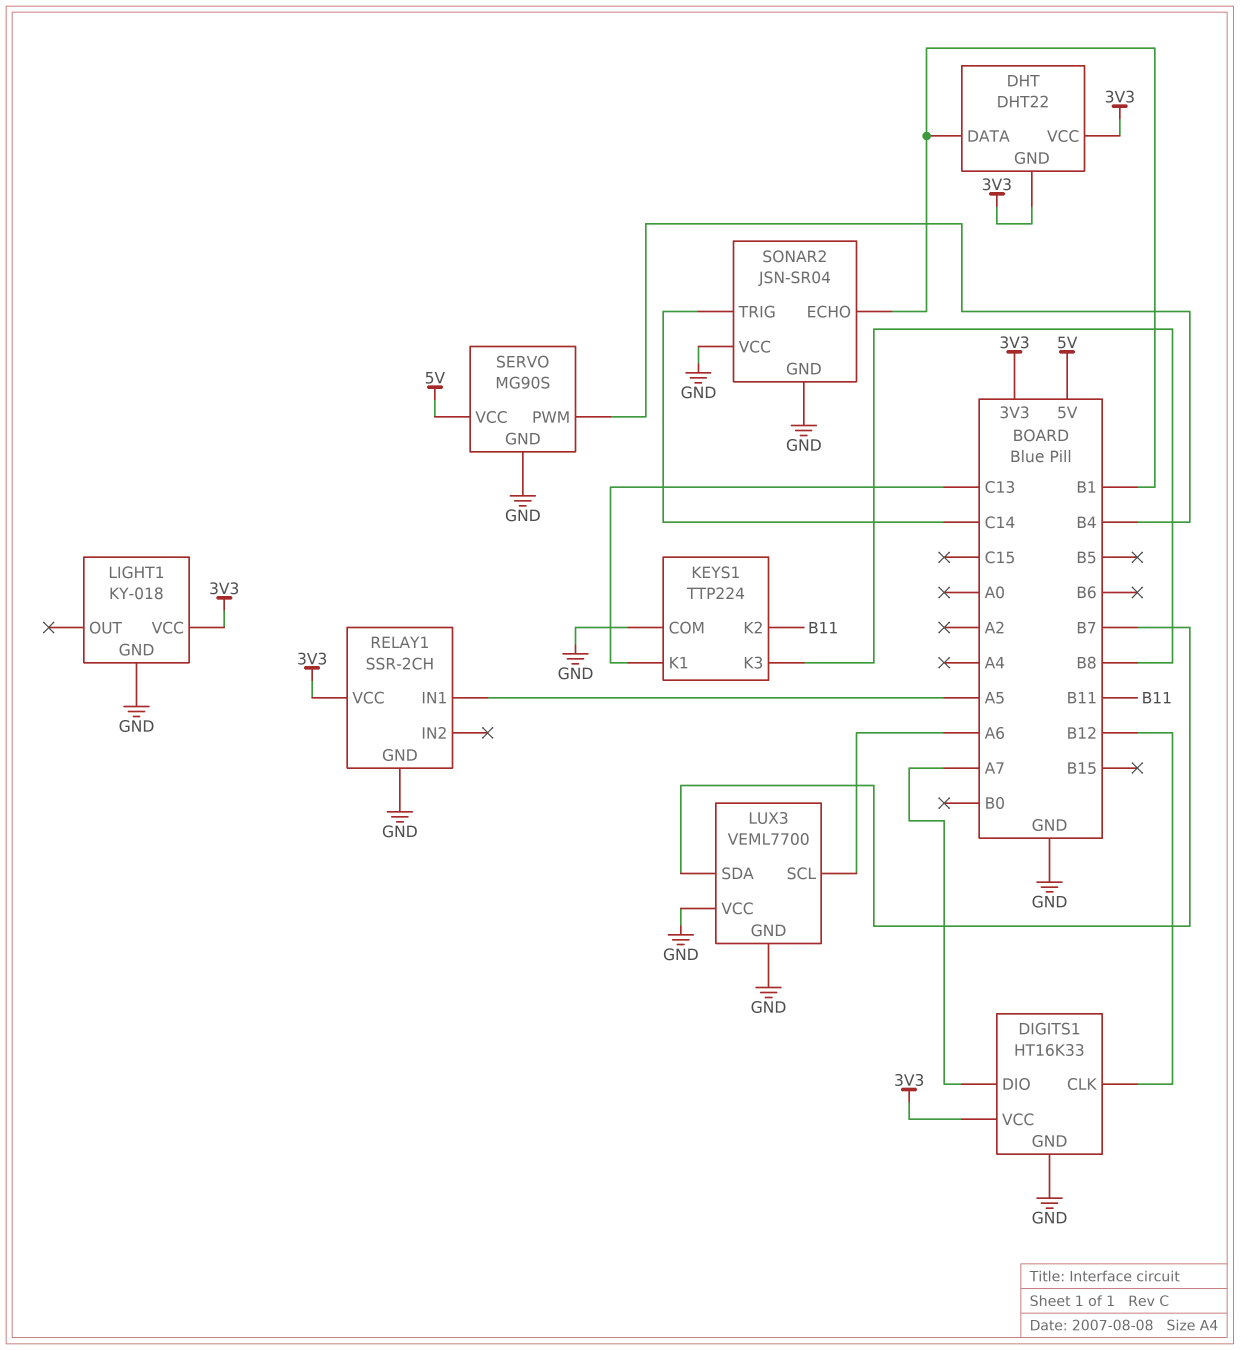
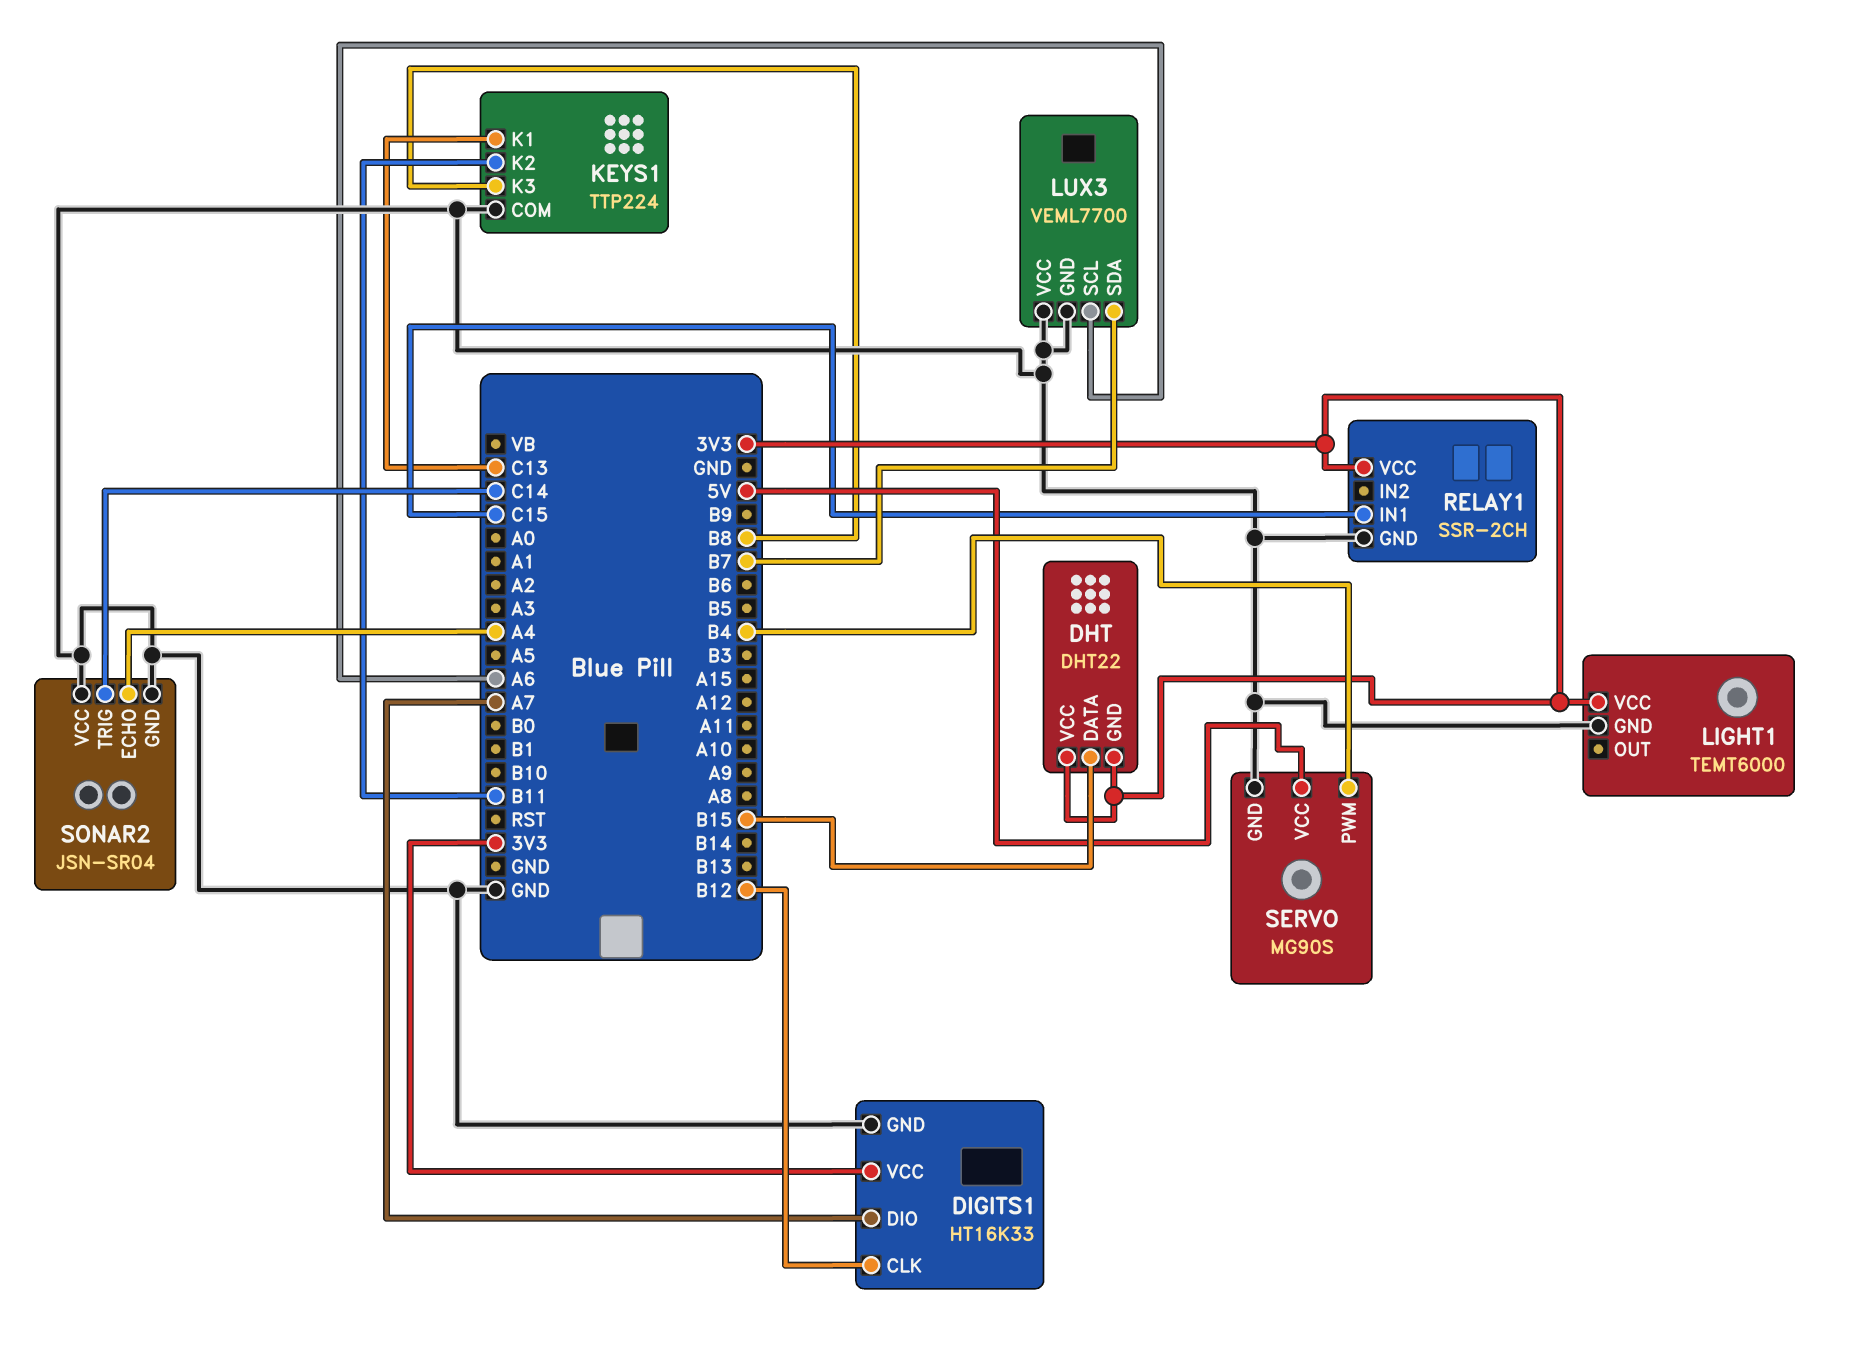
DHT pin DATA: B1 -> B15
LIGHT1: KY-018 -> TEMT6000
RELAY1 pin IN1: A5 -> C15
SONAR2 pin ECHO: B1 -> A4

